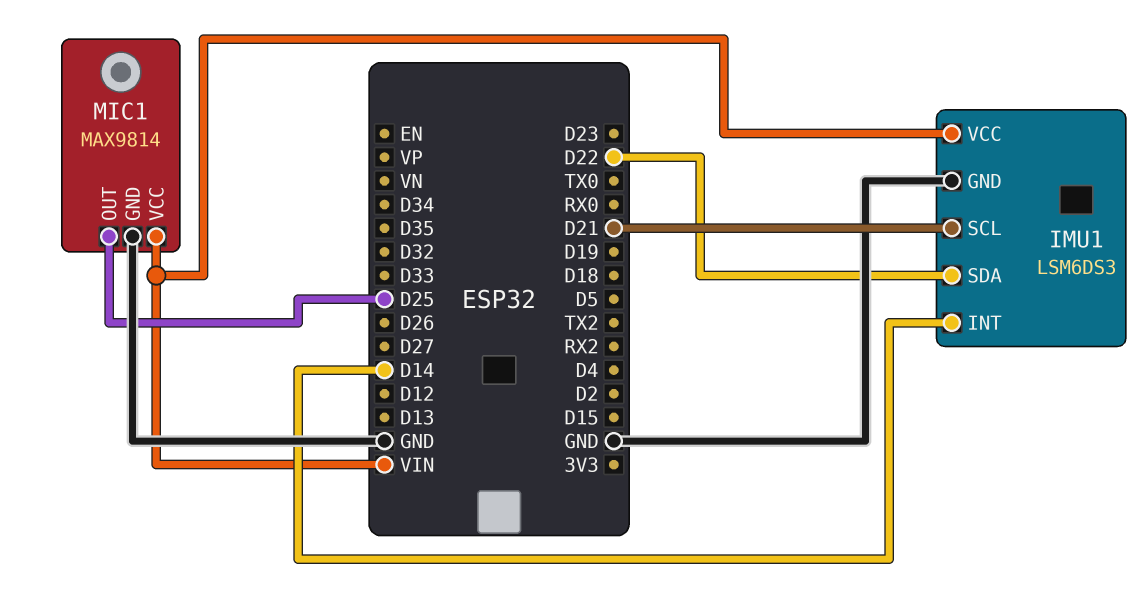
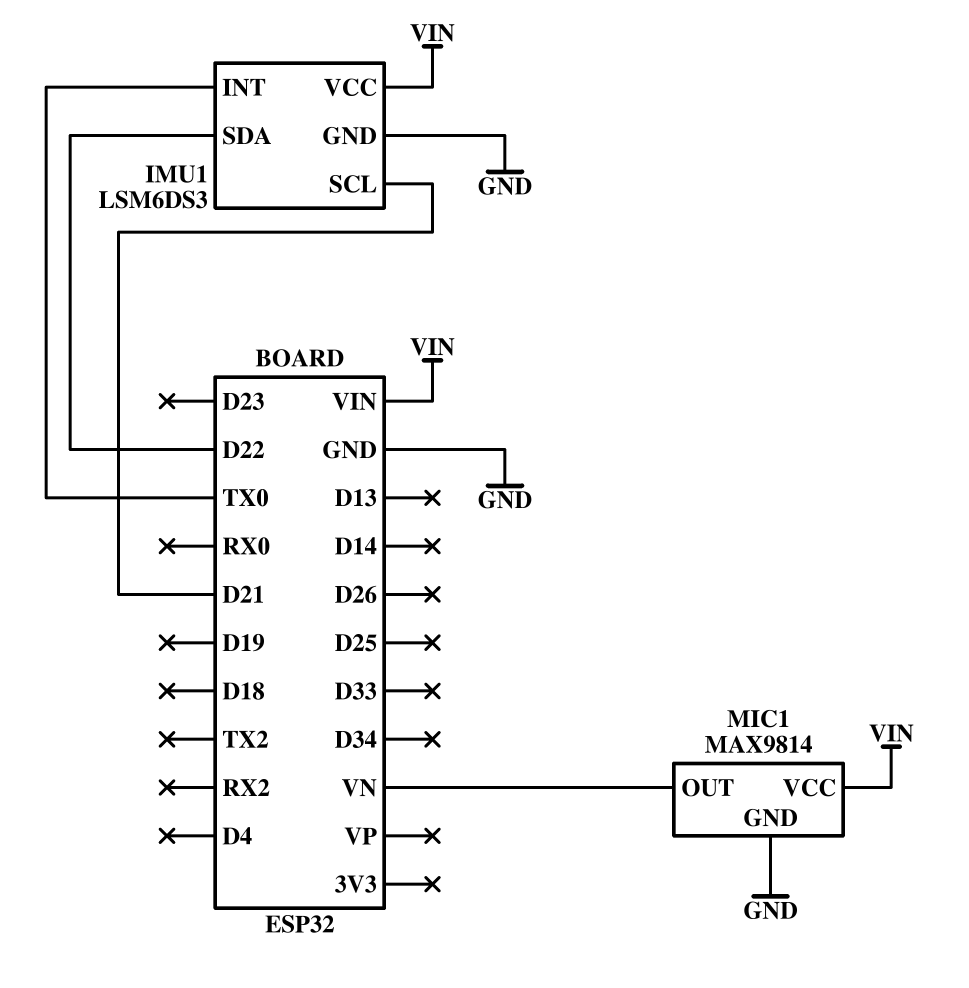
IMU1 pin INT: D14 -> TX0
MIC1 pin OUT: D25 -> VN

